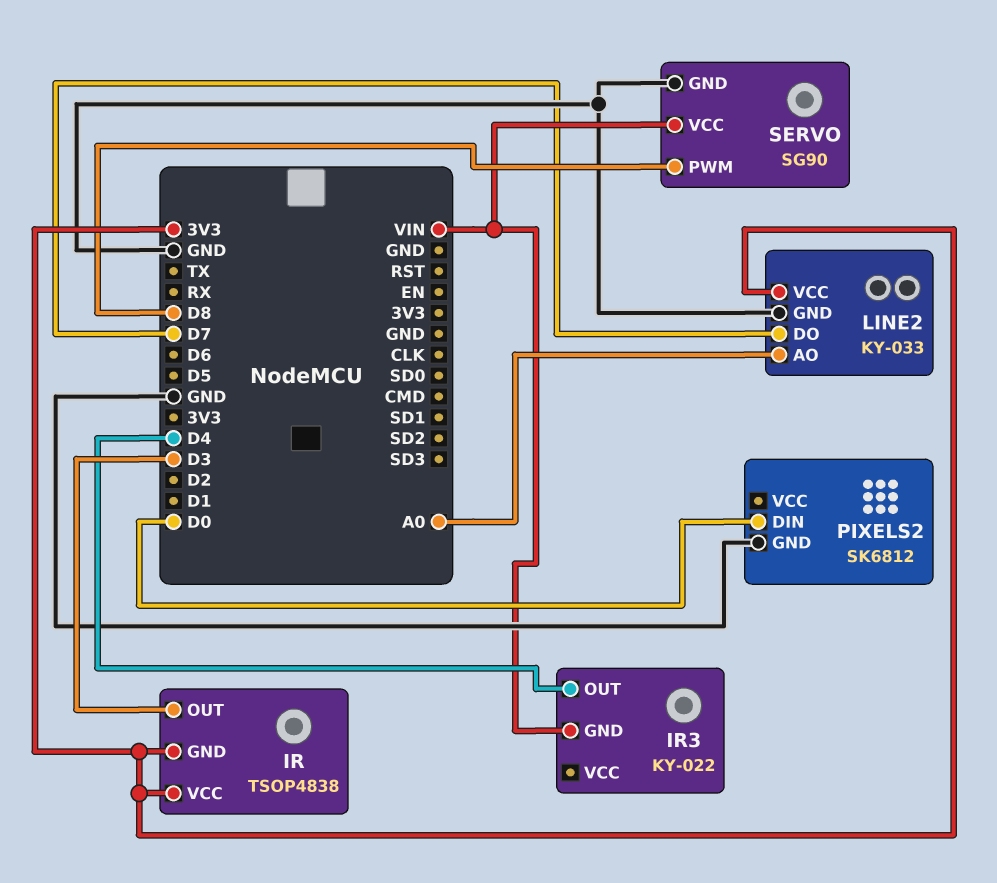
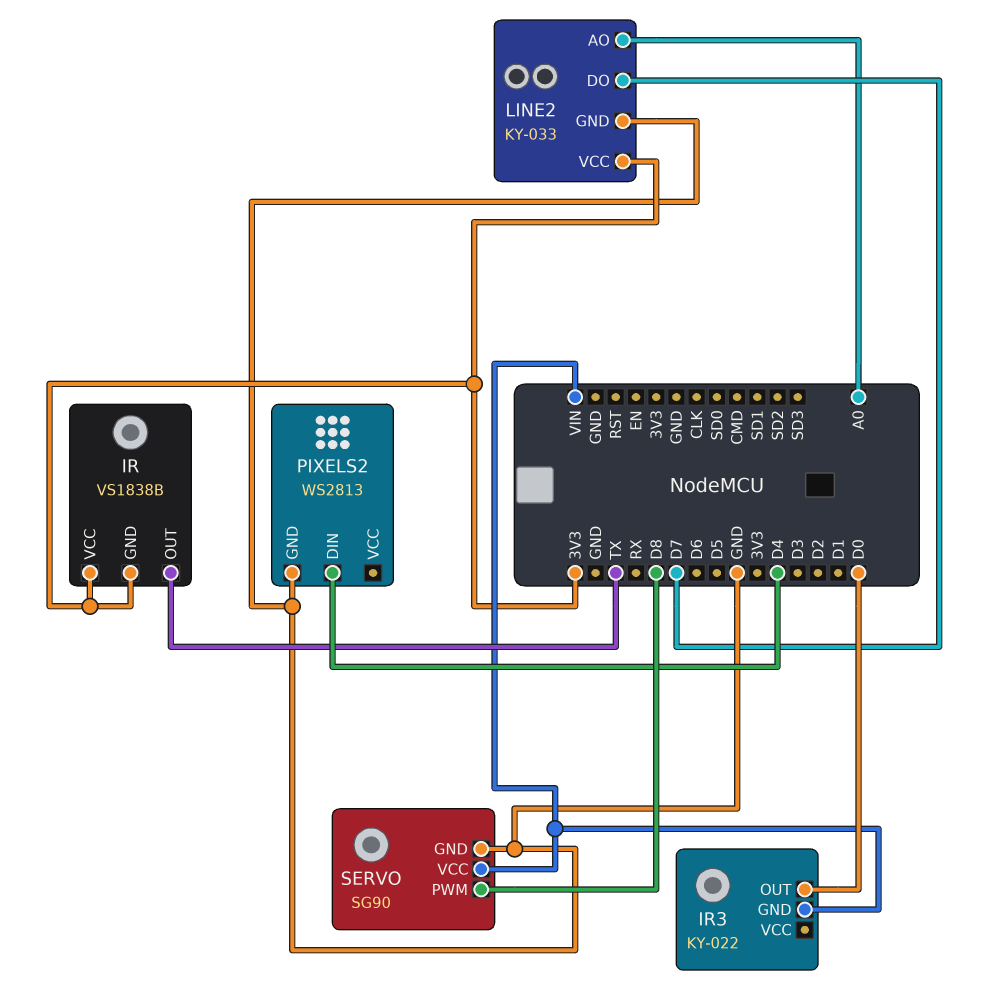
IR: TSOP4838 -> VS1838B
IR pin OUT: D3 -> TX
IR3 pin OUT: D4 -> D0
PIXELS2: SK6812 -> WS2813
PIXELS2 pin DIN: D0 -> D4

